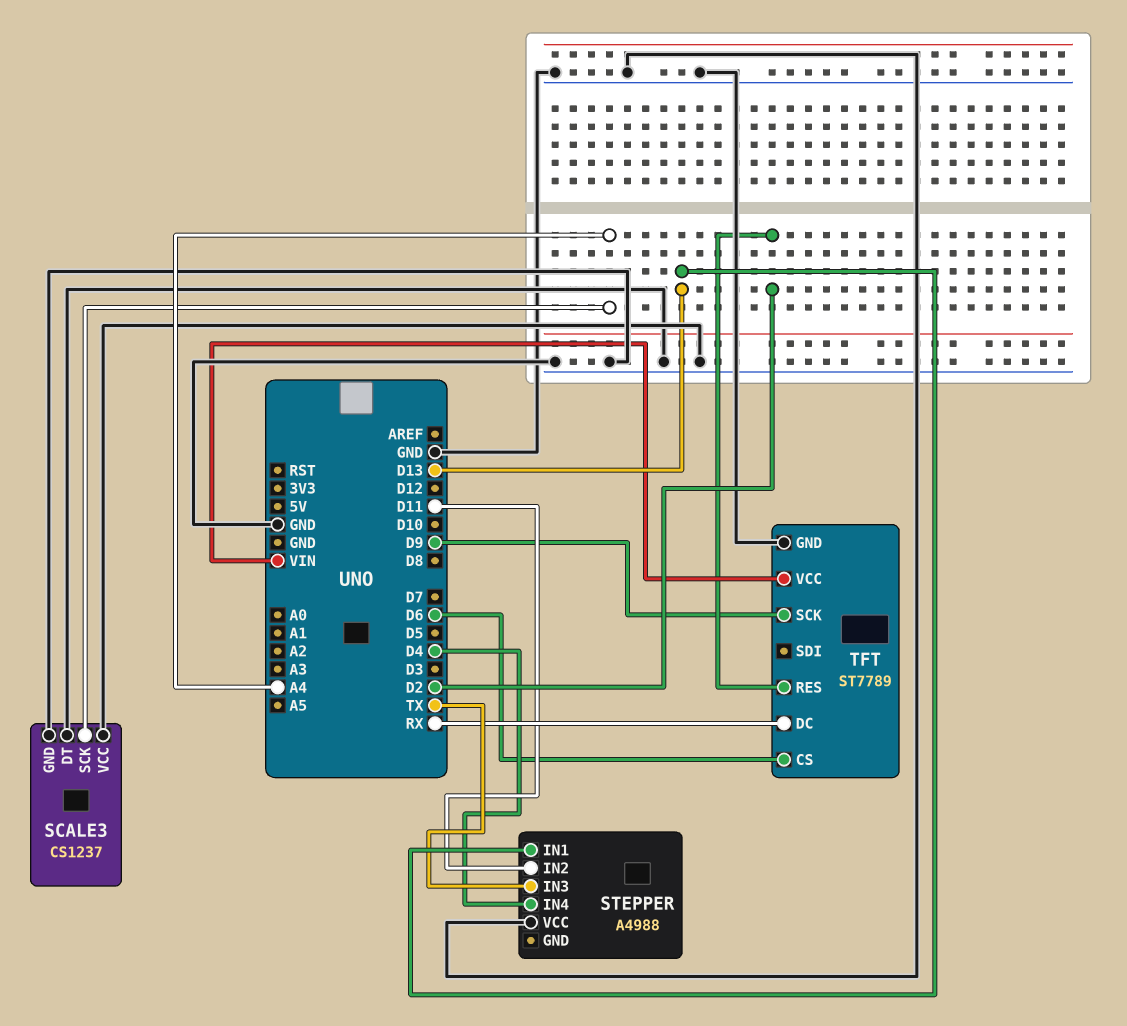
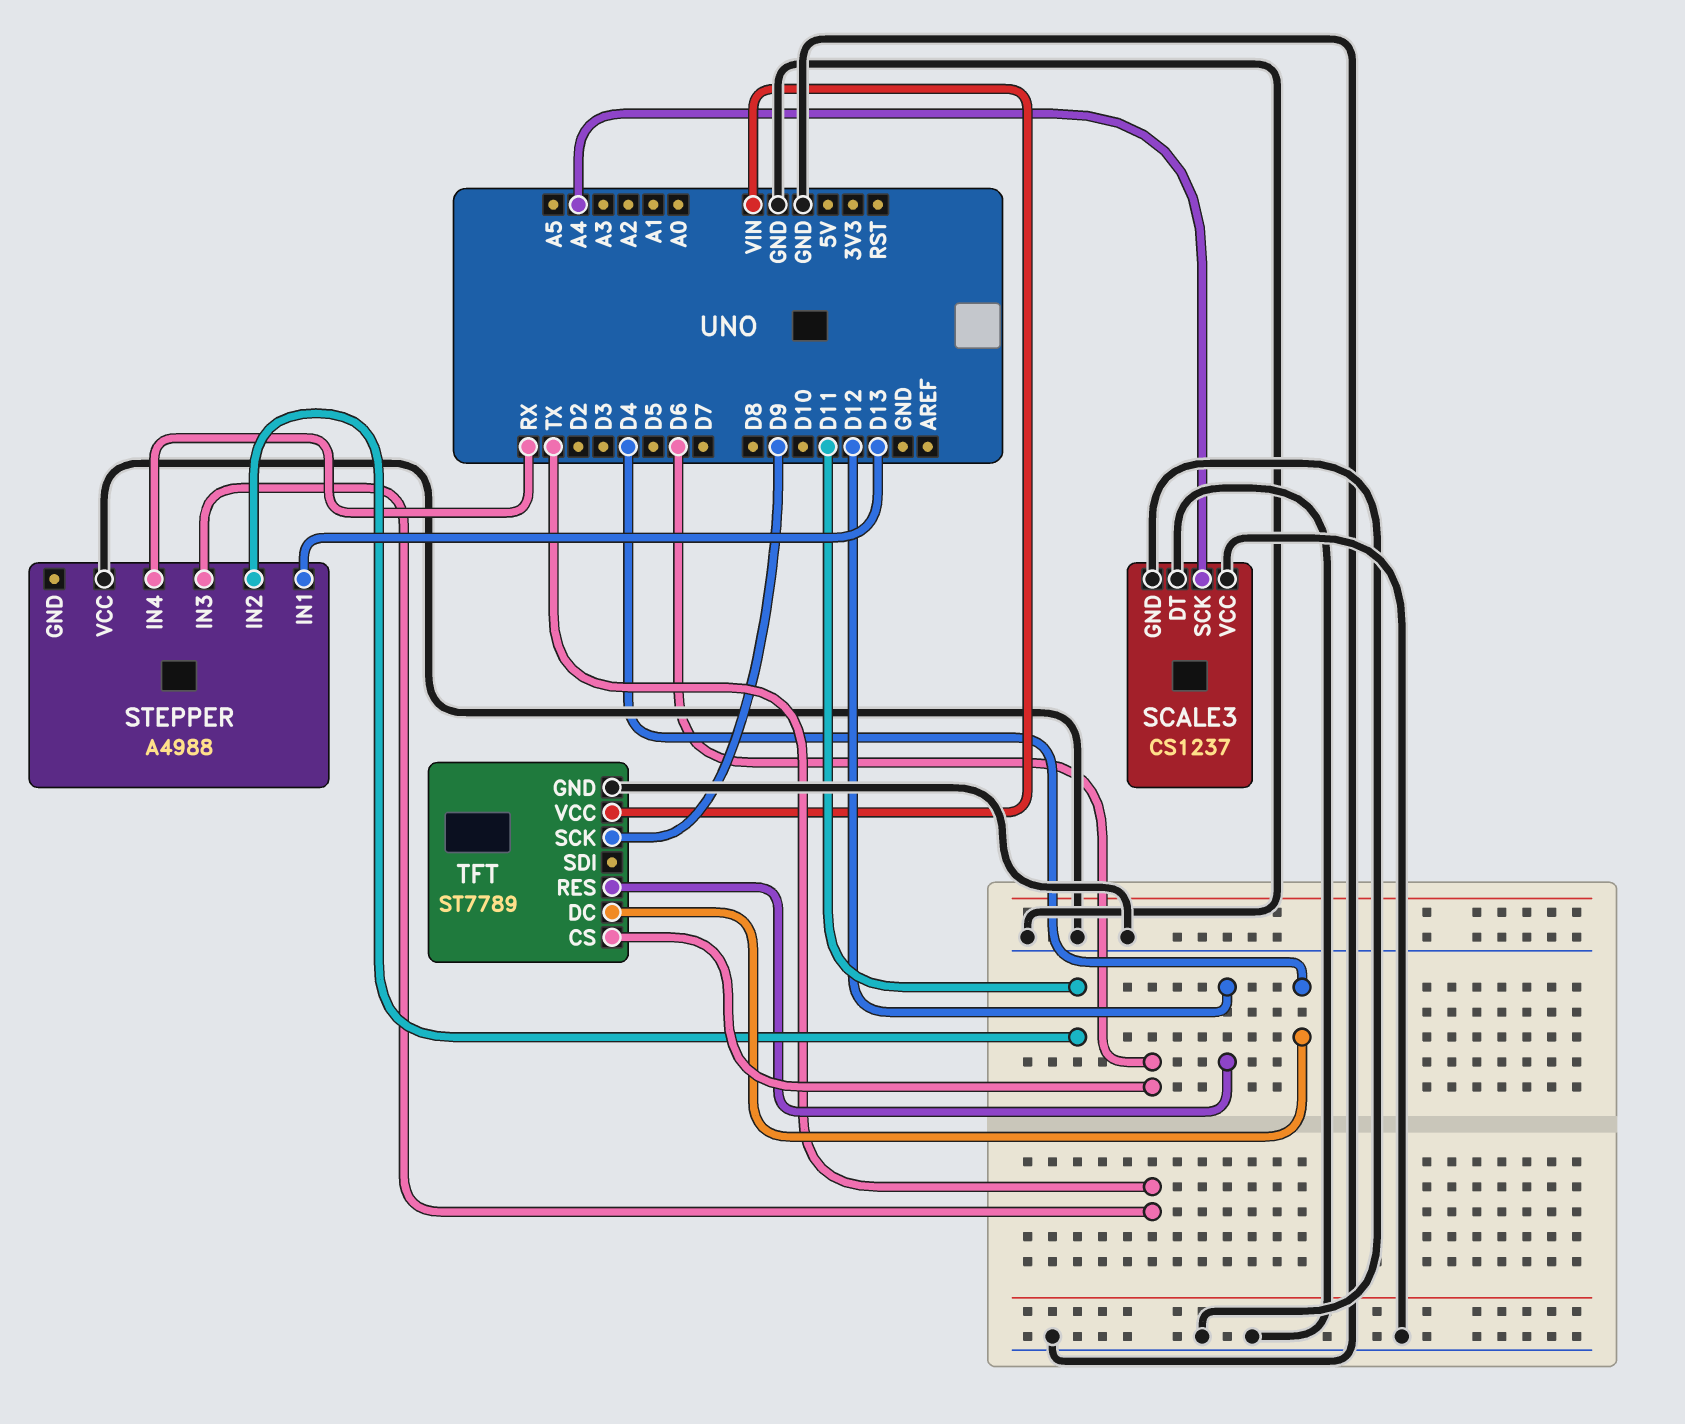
STEPPER pin IN4: D4 -> RX
TFT pin DC: RX -> D4
TFT pin RES: D2 -> D12

